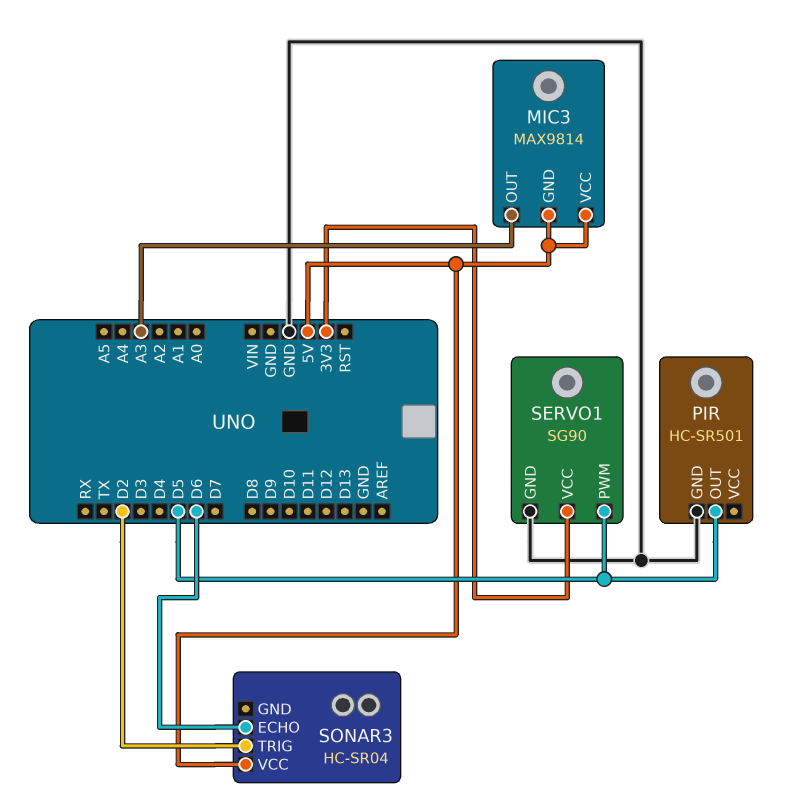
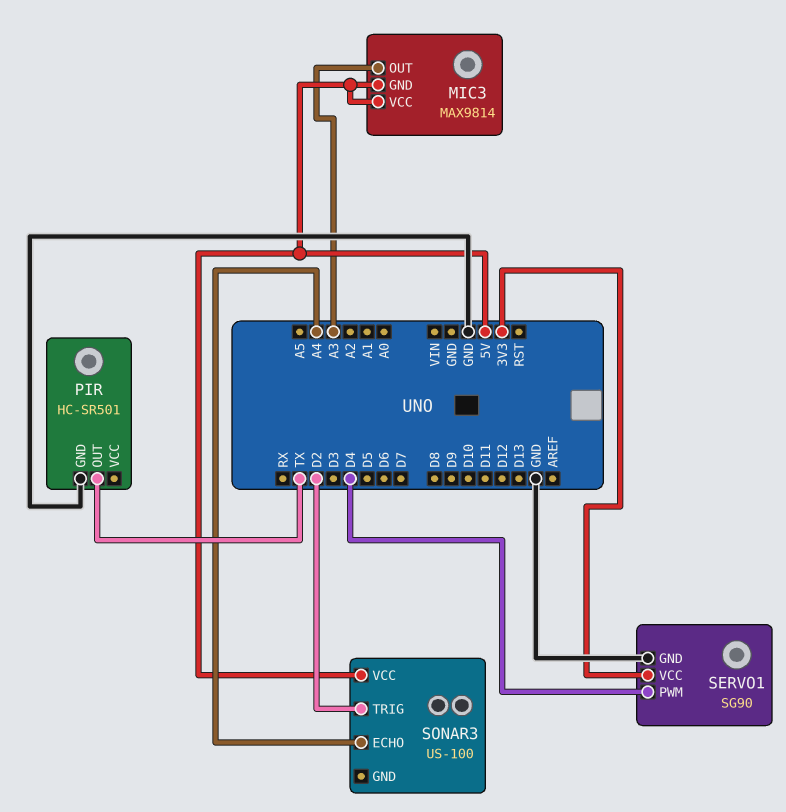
PIR pin OUT: D5 -> TX
SERVO1 pin PWM: D5 -> D4
SONAR3: HC-SR04 -> US-100
SONAR3 pin ECHO: D6 -> A4

